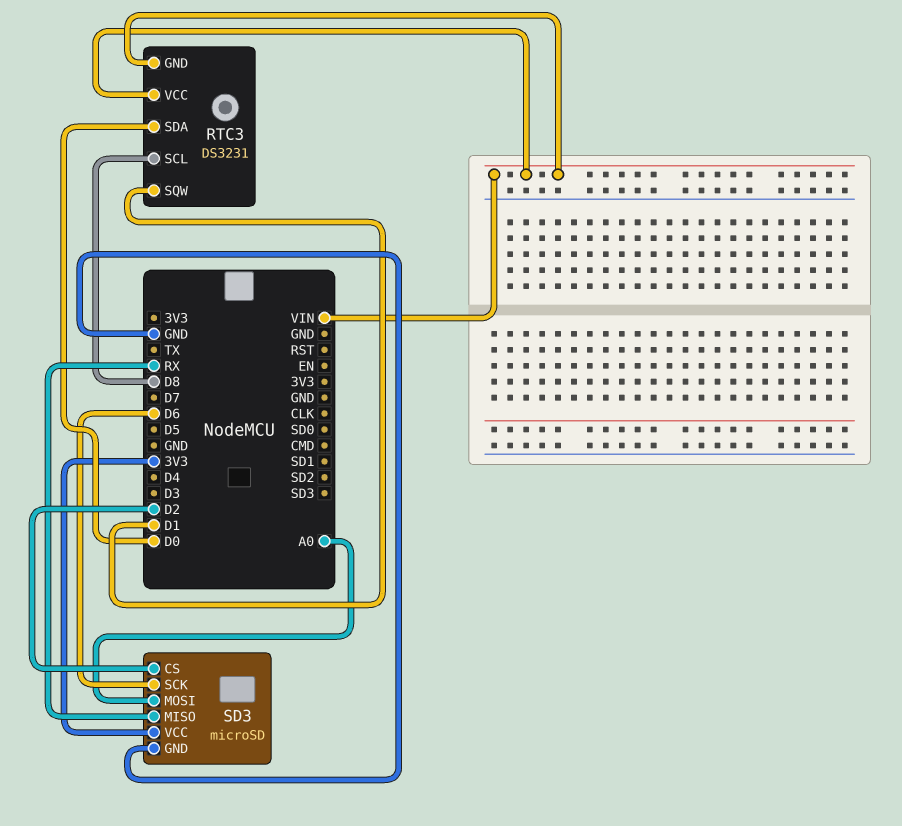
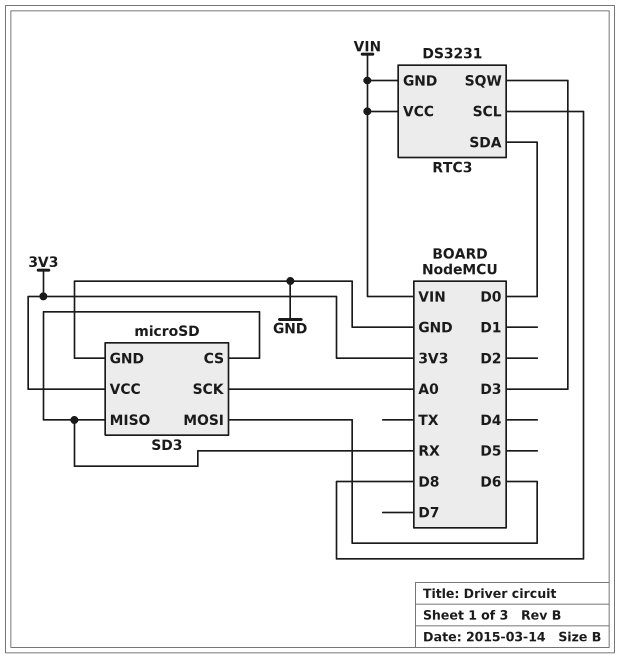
RTC3 pin SQW: D1 -> D3
SD3 pin CS: D2 -> RX
SD3 pin MOSI: A0 -> D6
SD3 pin SCK: D6 -> A0

